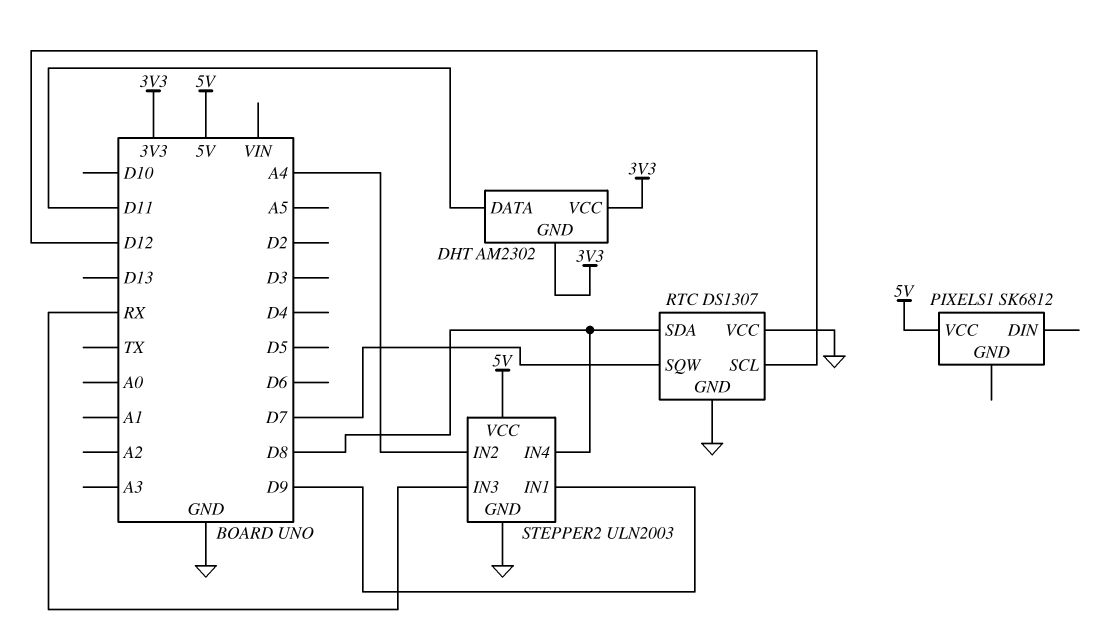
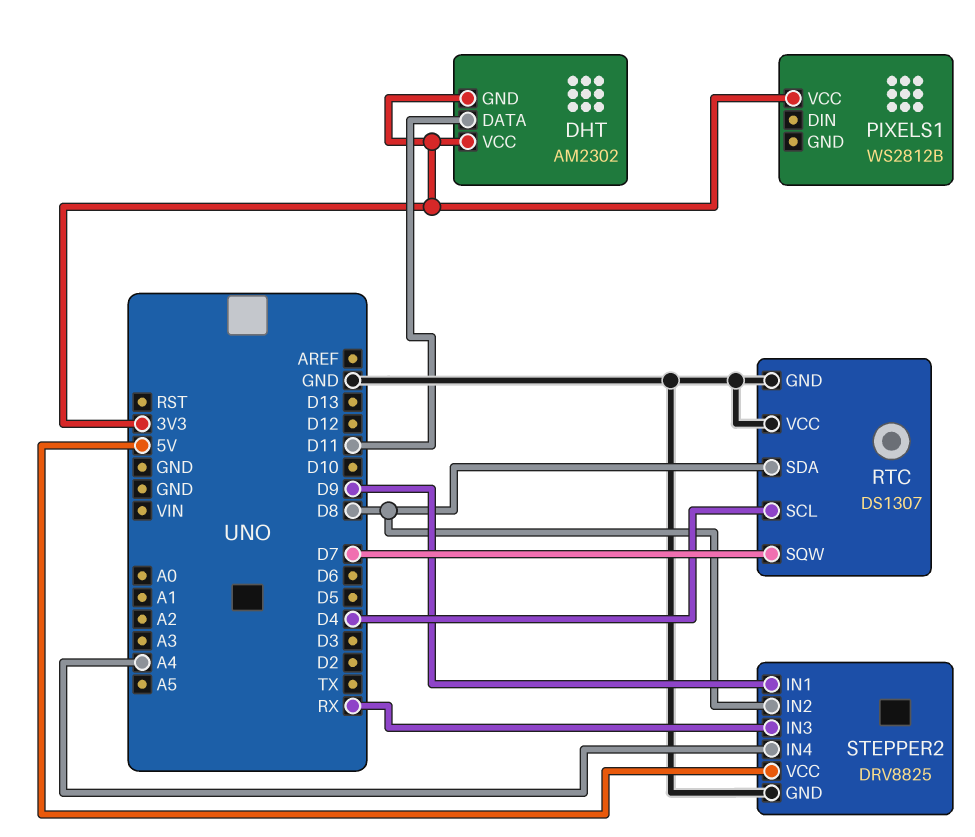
PIXELS1: SK6812 -> WS2812B
PIXELS1 pin VCC: 5V -> 3V3
RTC pin SCL: D12 -> D4
STEPPER2: ULN2003 -> DRV8825
STEPPER2 pin IN2: A4 -> D8
STEPPER2 pin IN4: D8 -> A4

